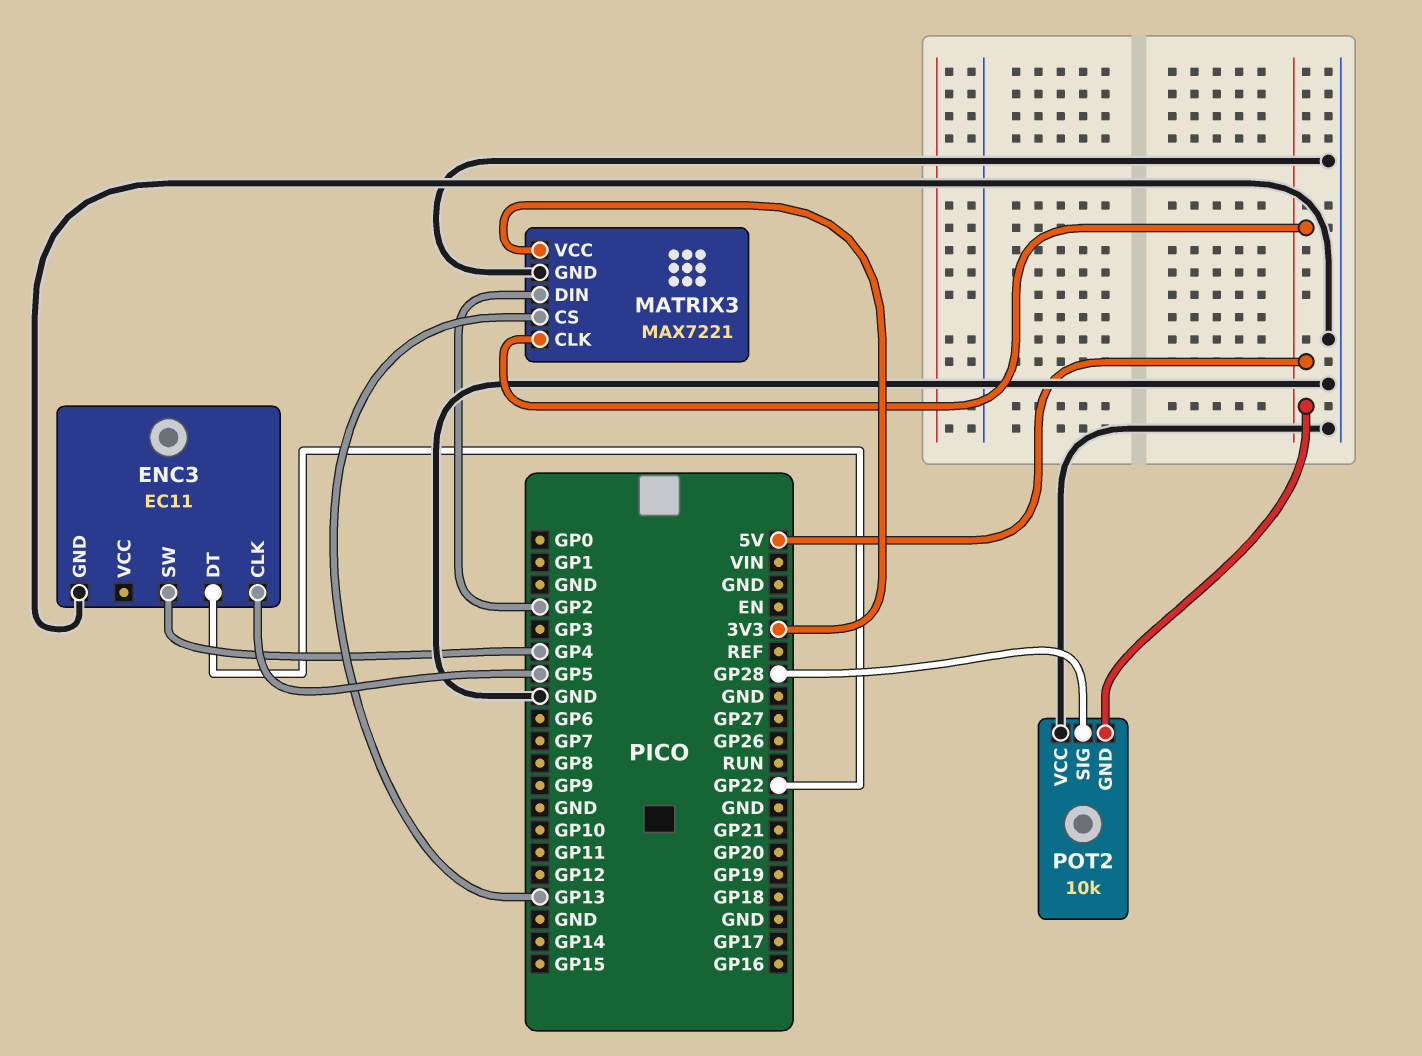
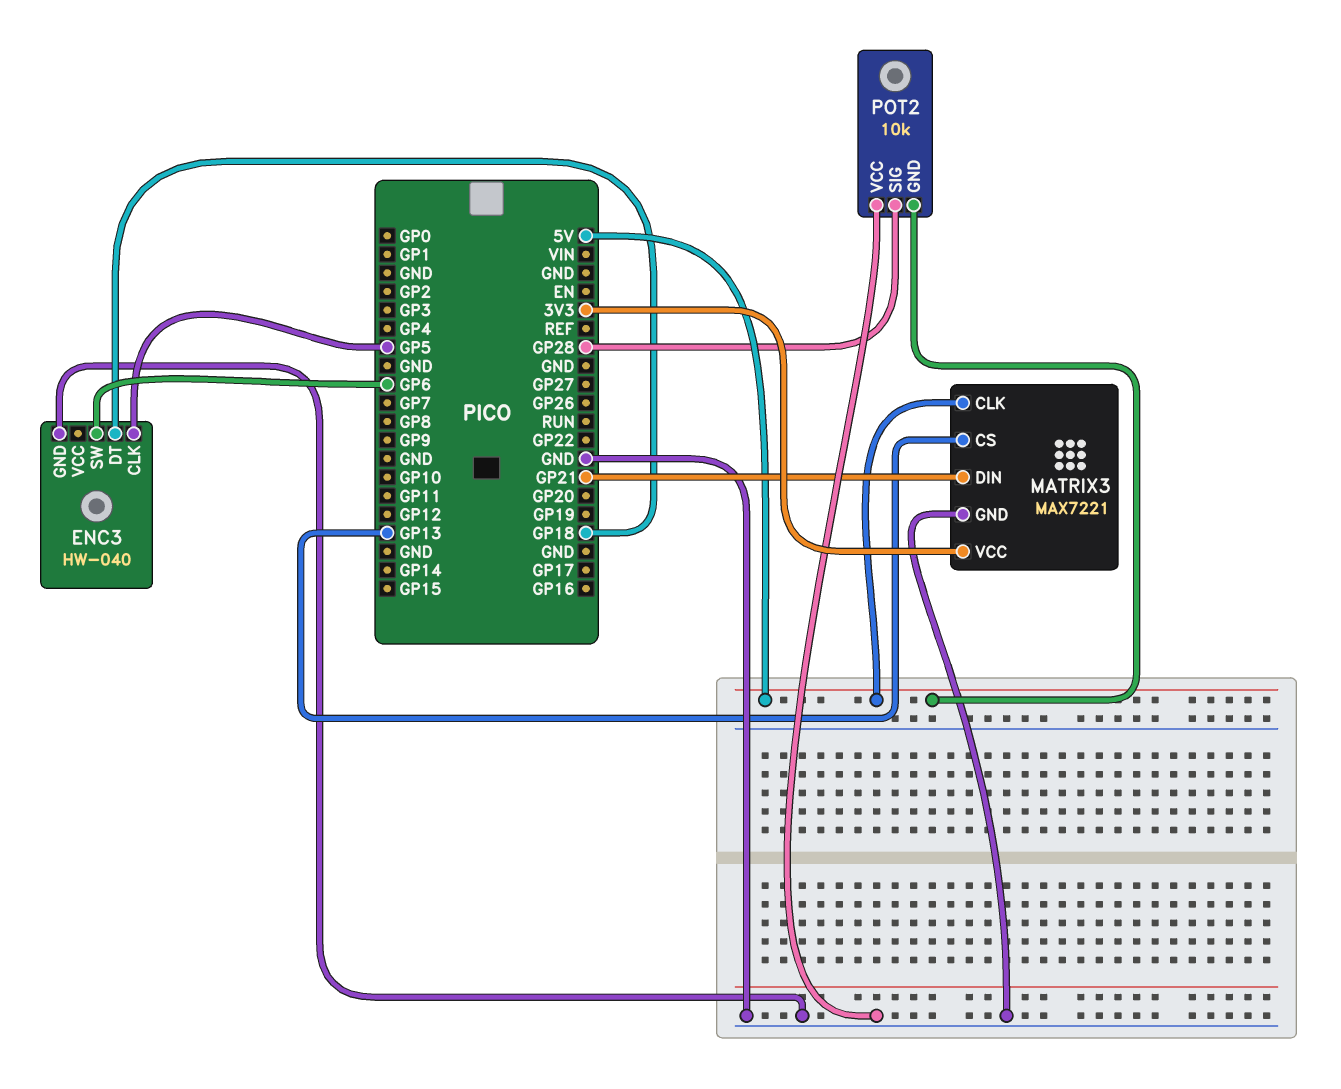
ENC3: EC11 -> HW-040
ENC3 pin DT: GP22 -> GP18
ENC3 pin SW: GP4 -> GP6
MATRIX3 pin DIN: GP2 -> GP21

